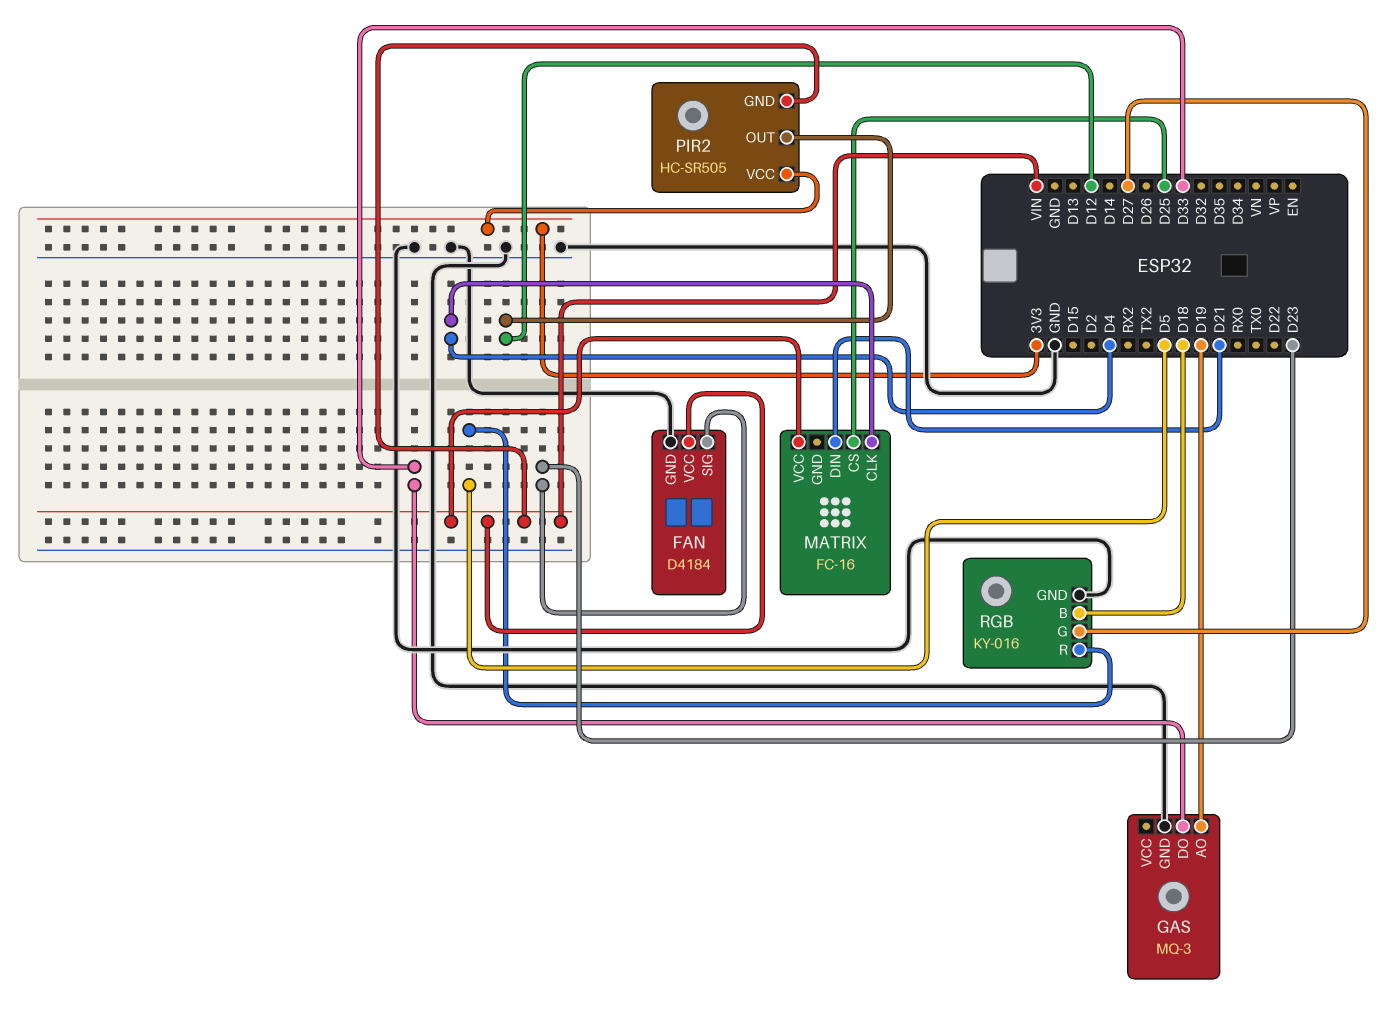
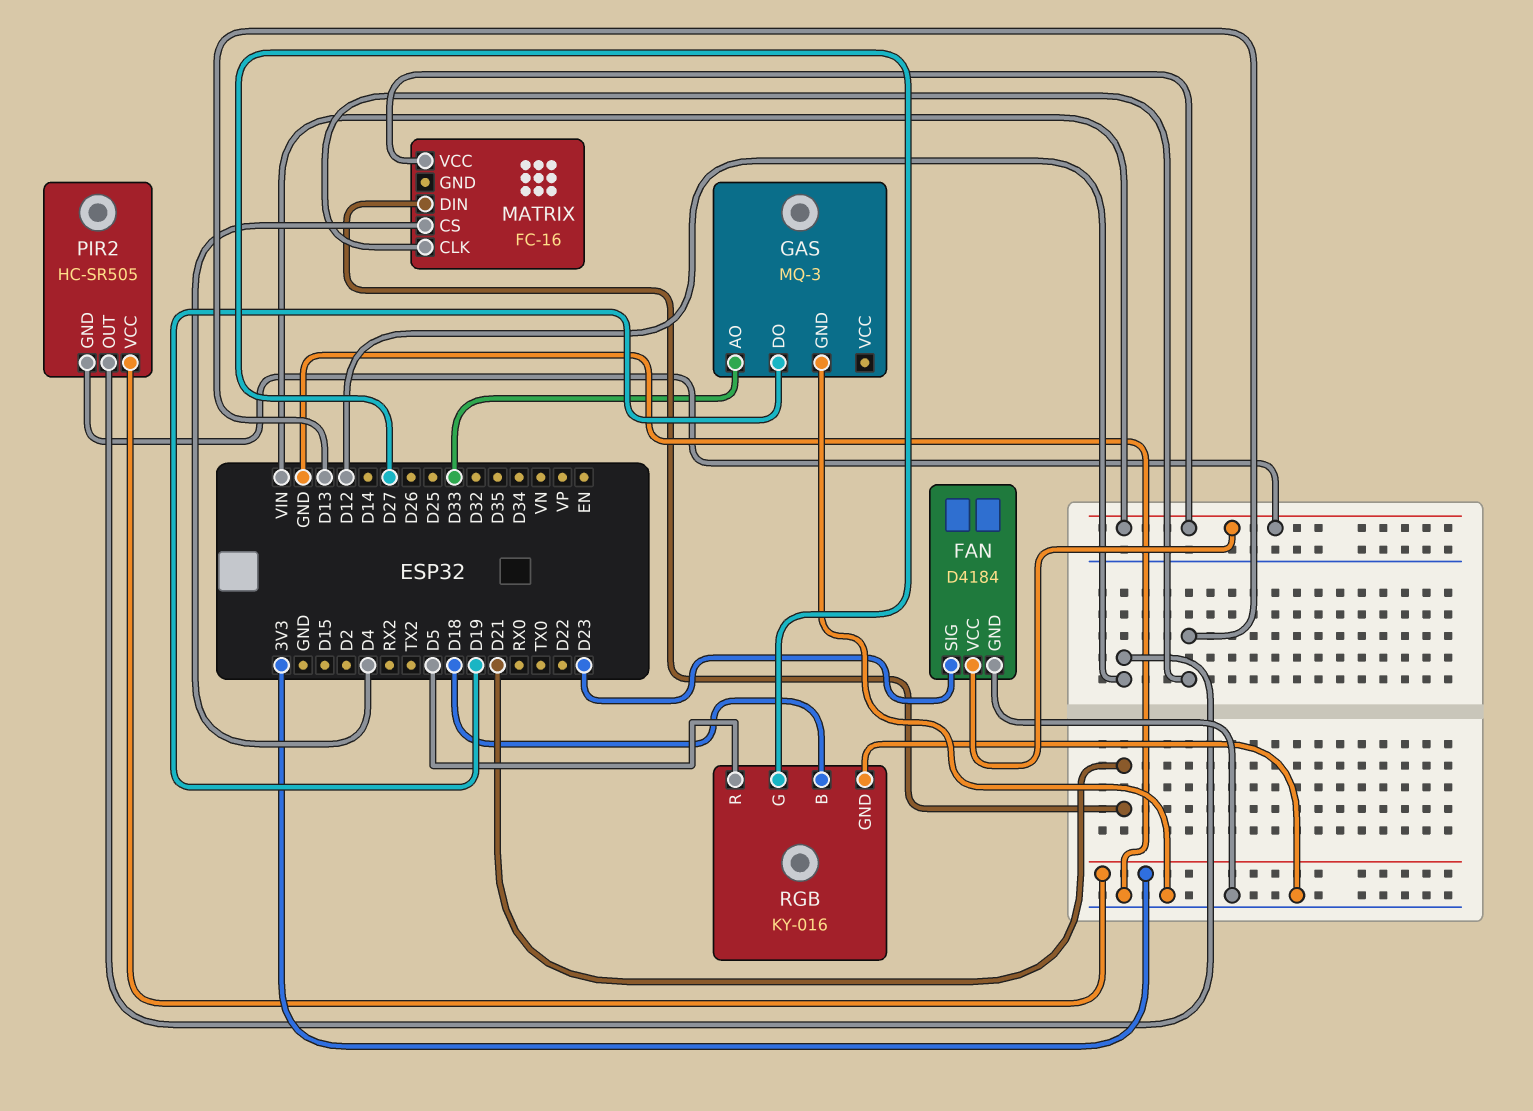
GAS pin AO: D19 -> D33
GAS pin DO: D33 -> D19
MATRIX pin CLK: D4 -> D13
MATRIX pin CS: D25 -> D4

